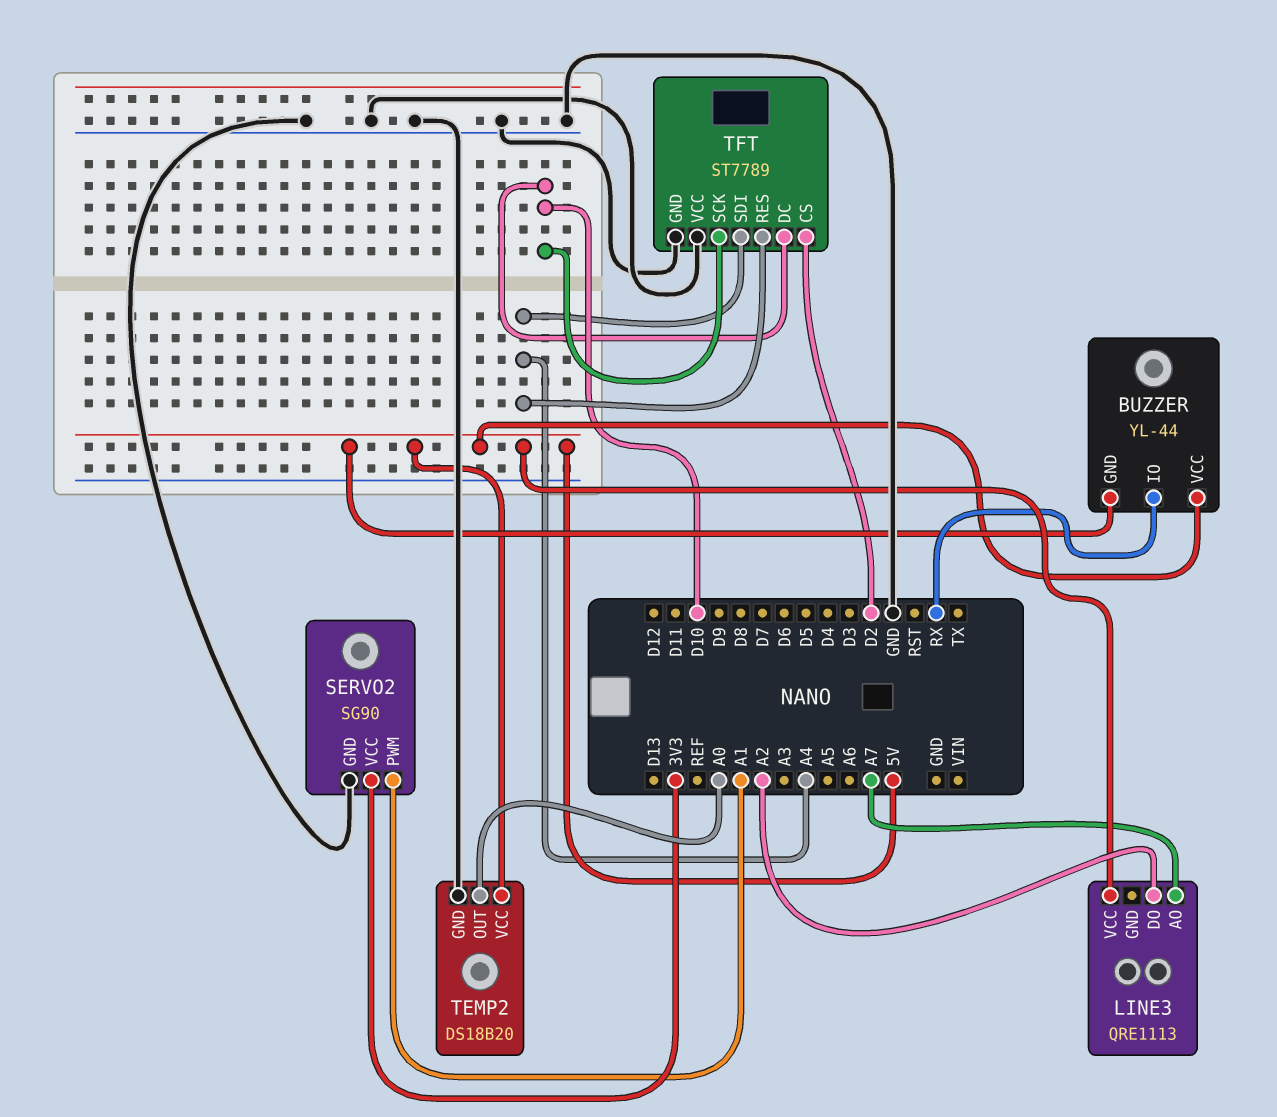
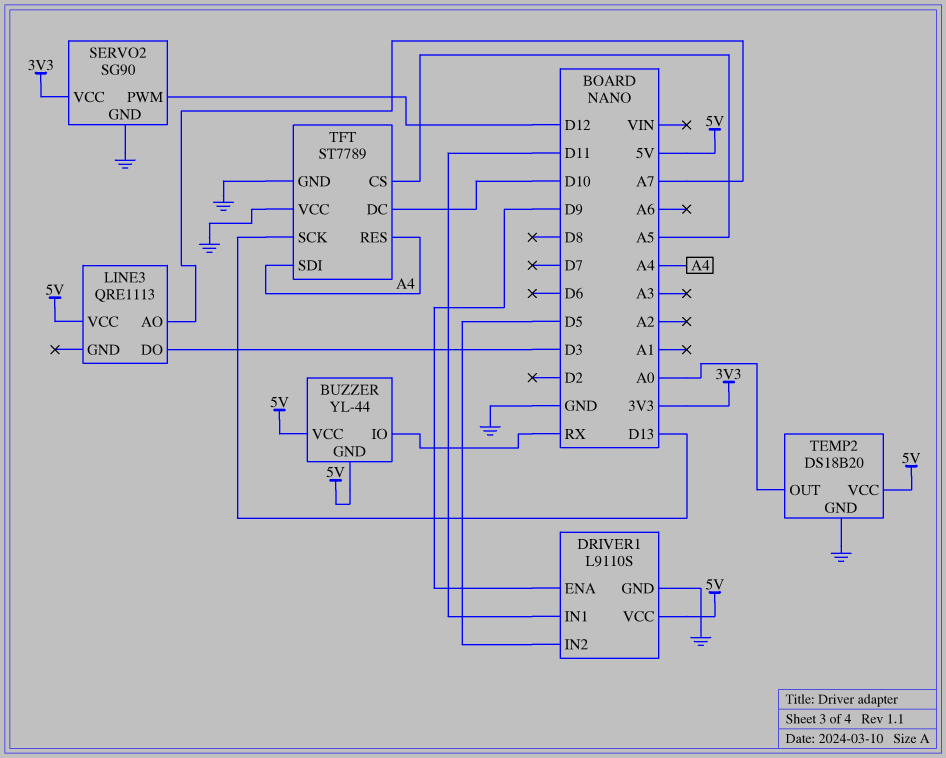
DRIVER1: none -> L9110S
DRIVER1 pin ENA: none -> D9
DRIVER1 pin GND: none -> GND
DRIVER1 pin IN1: none -> D11
DRIVER1 pin IN2: none -> D5
DRIVER1 pin VCC: none -> 5V
LINE3 pin DO: A2 -> D3
SERVO2 pin PWM: A1 -> D12
TFT pin CS: D2 -> A5
TFT pin SCK: D10 -> D13

